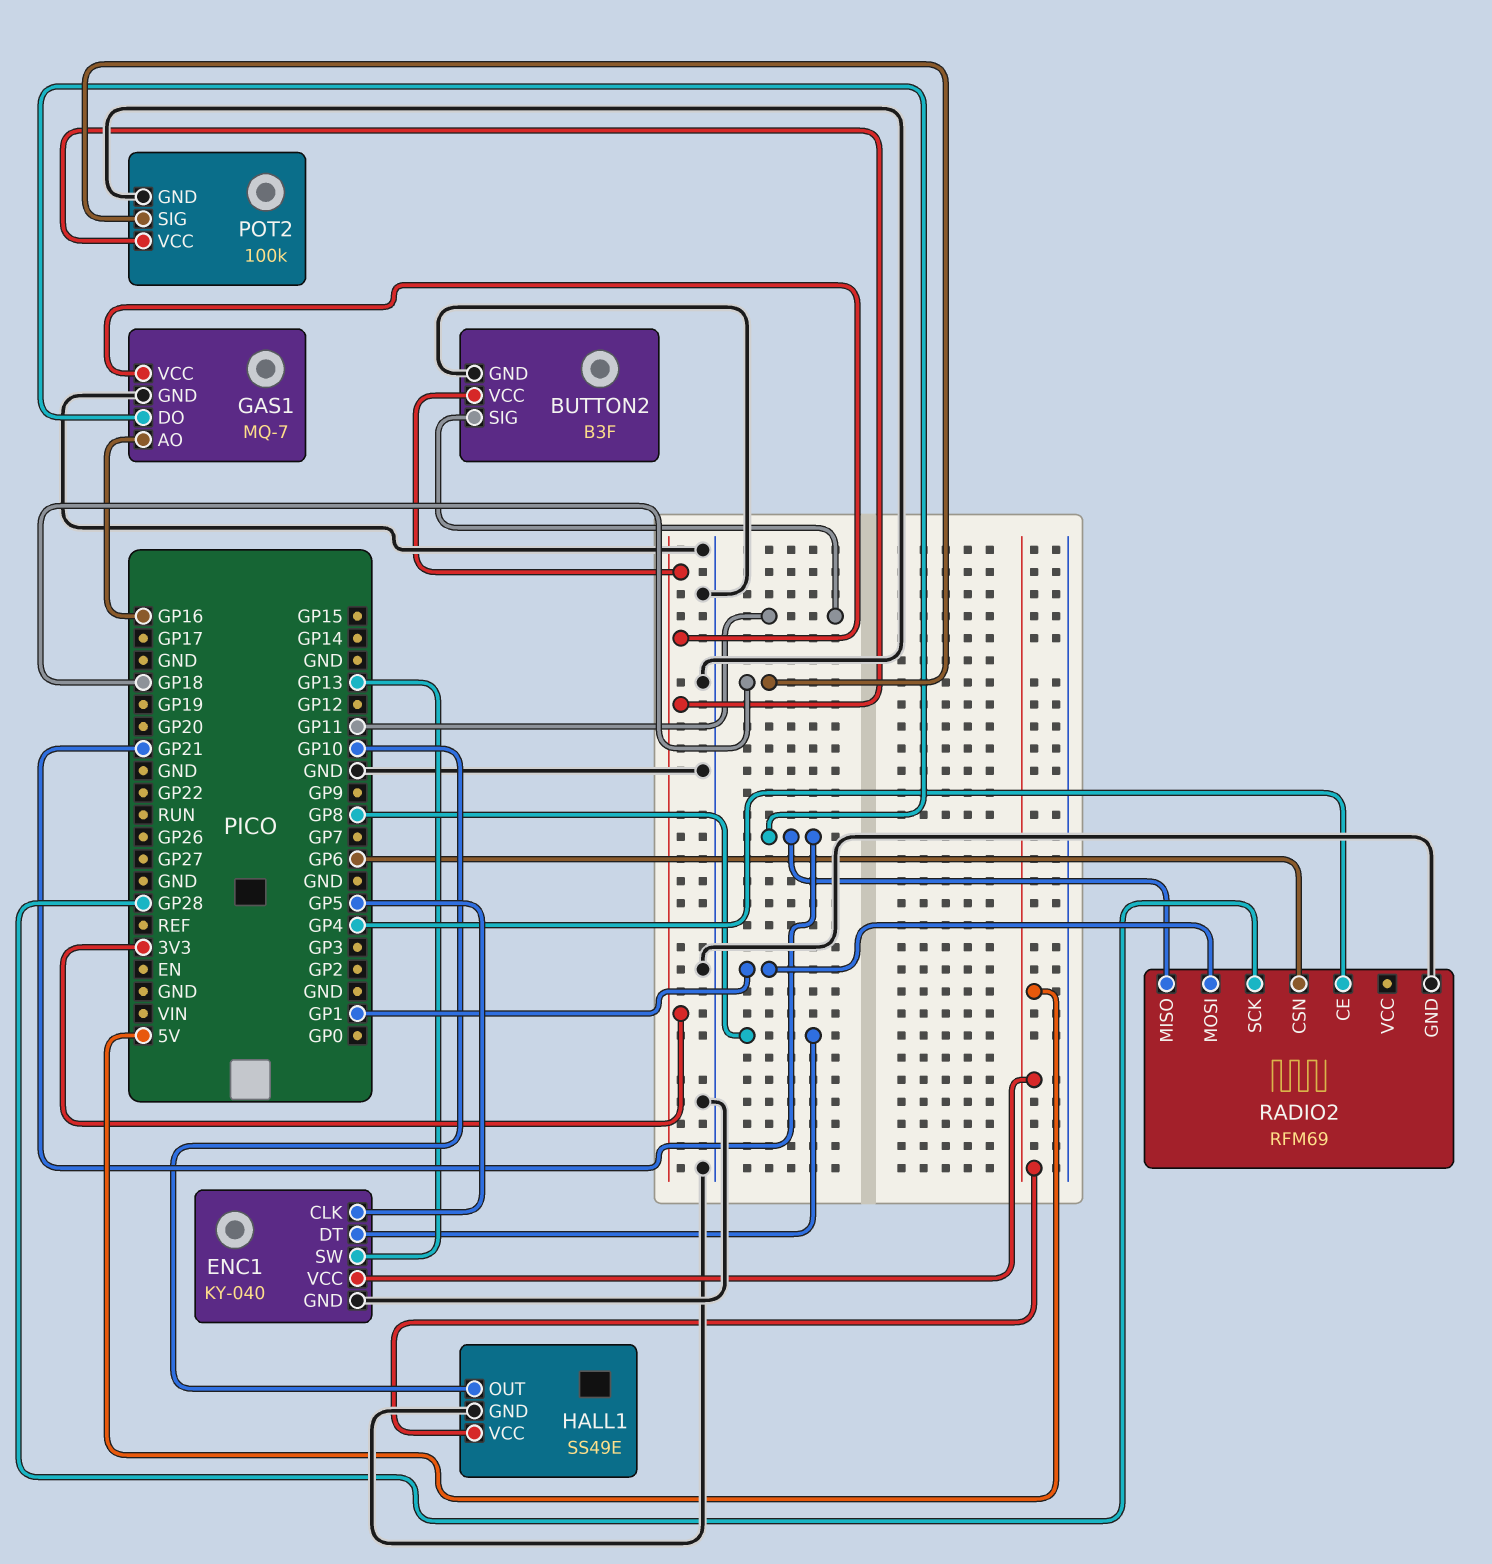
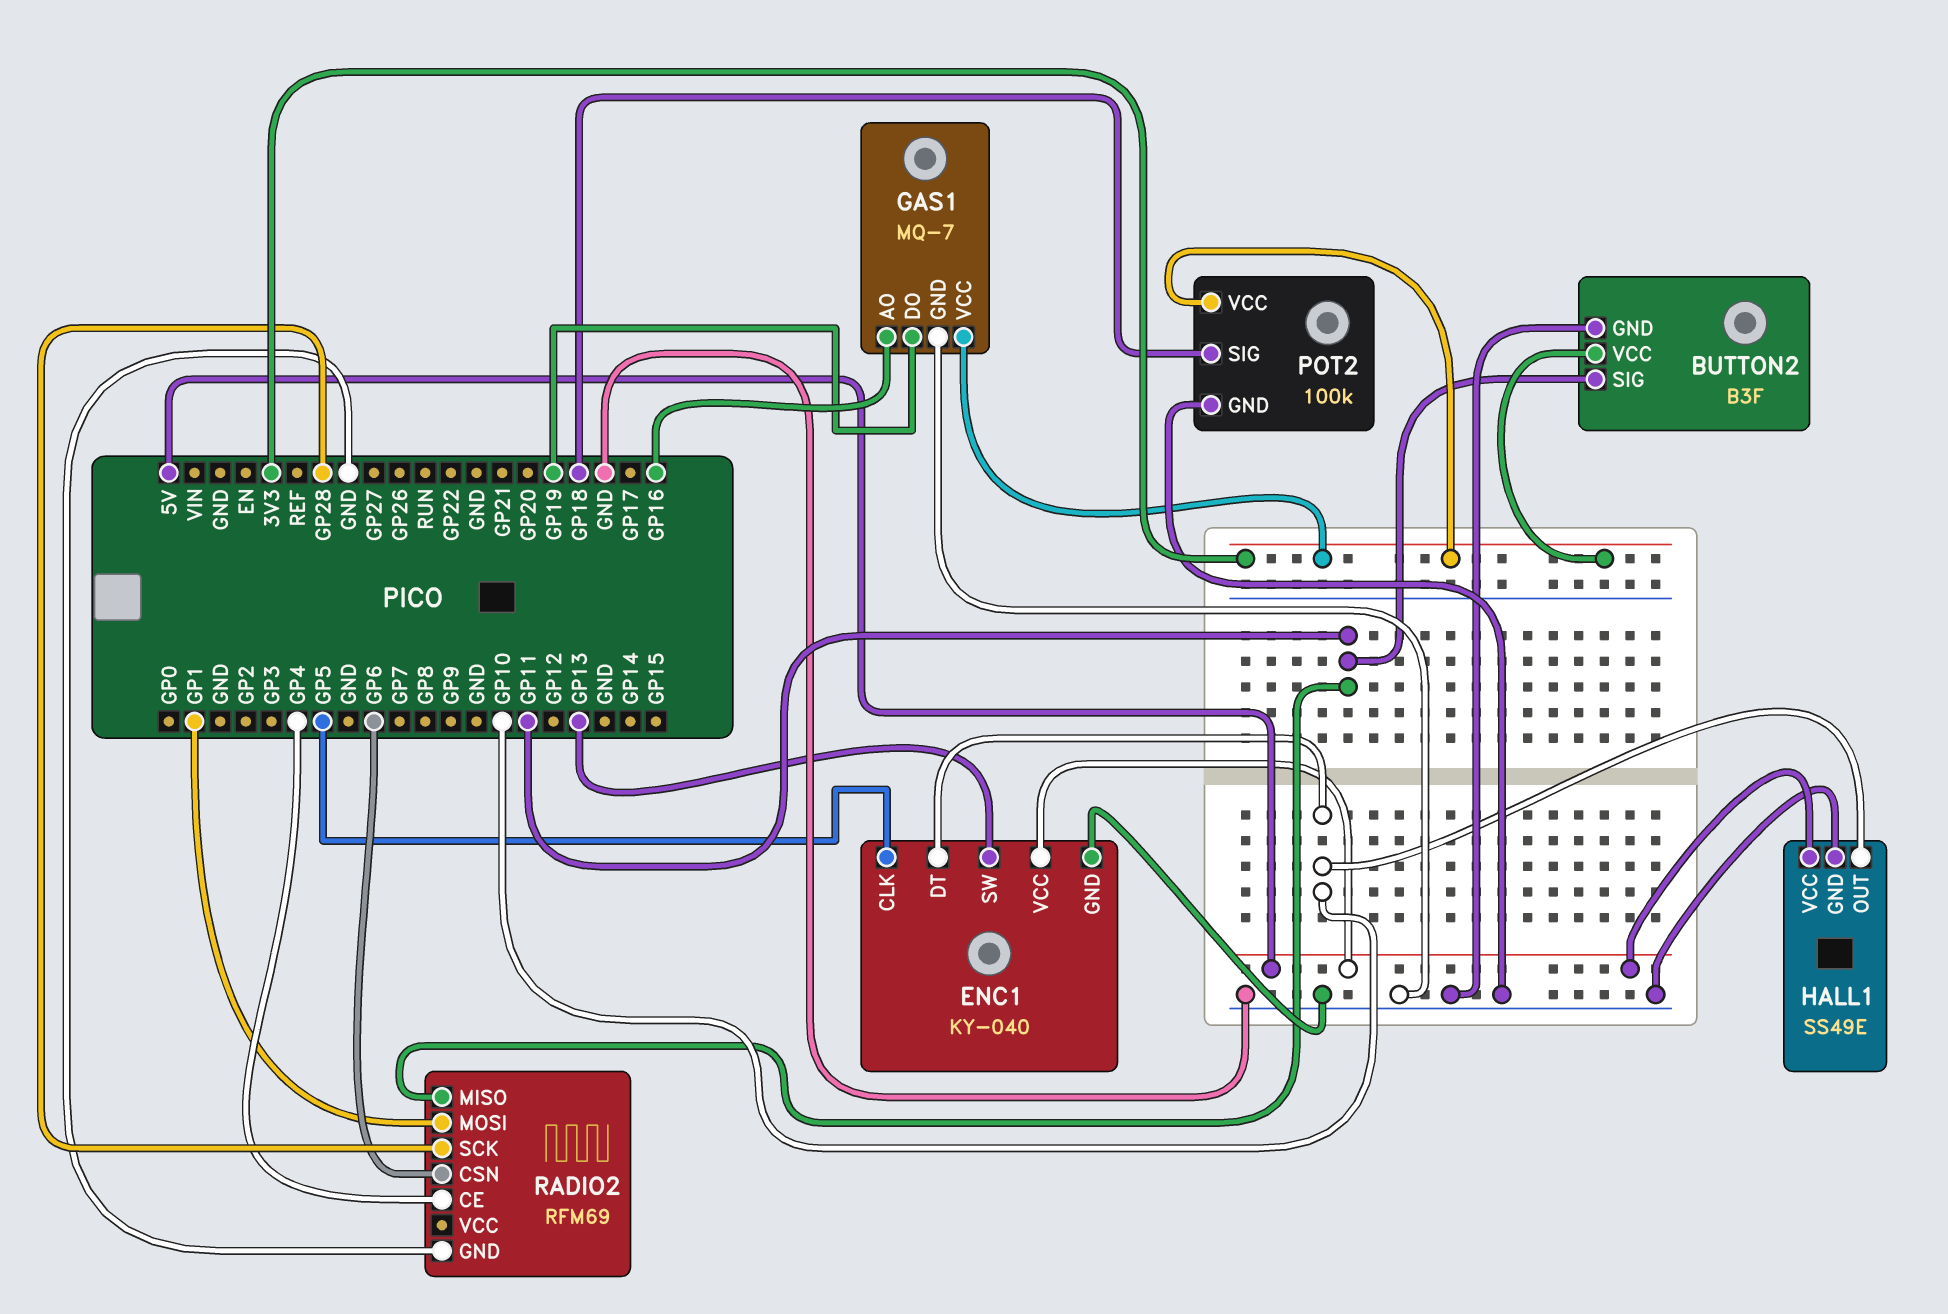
ENC1 pin DT: GP8 -> GP10
GAS1 pin DO: GP21 -> GP19
RADIO2 pin MISO: GP21 -> GP11

